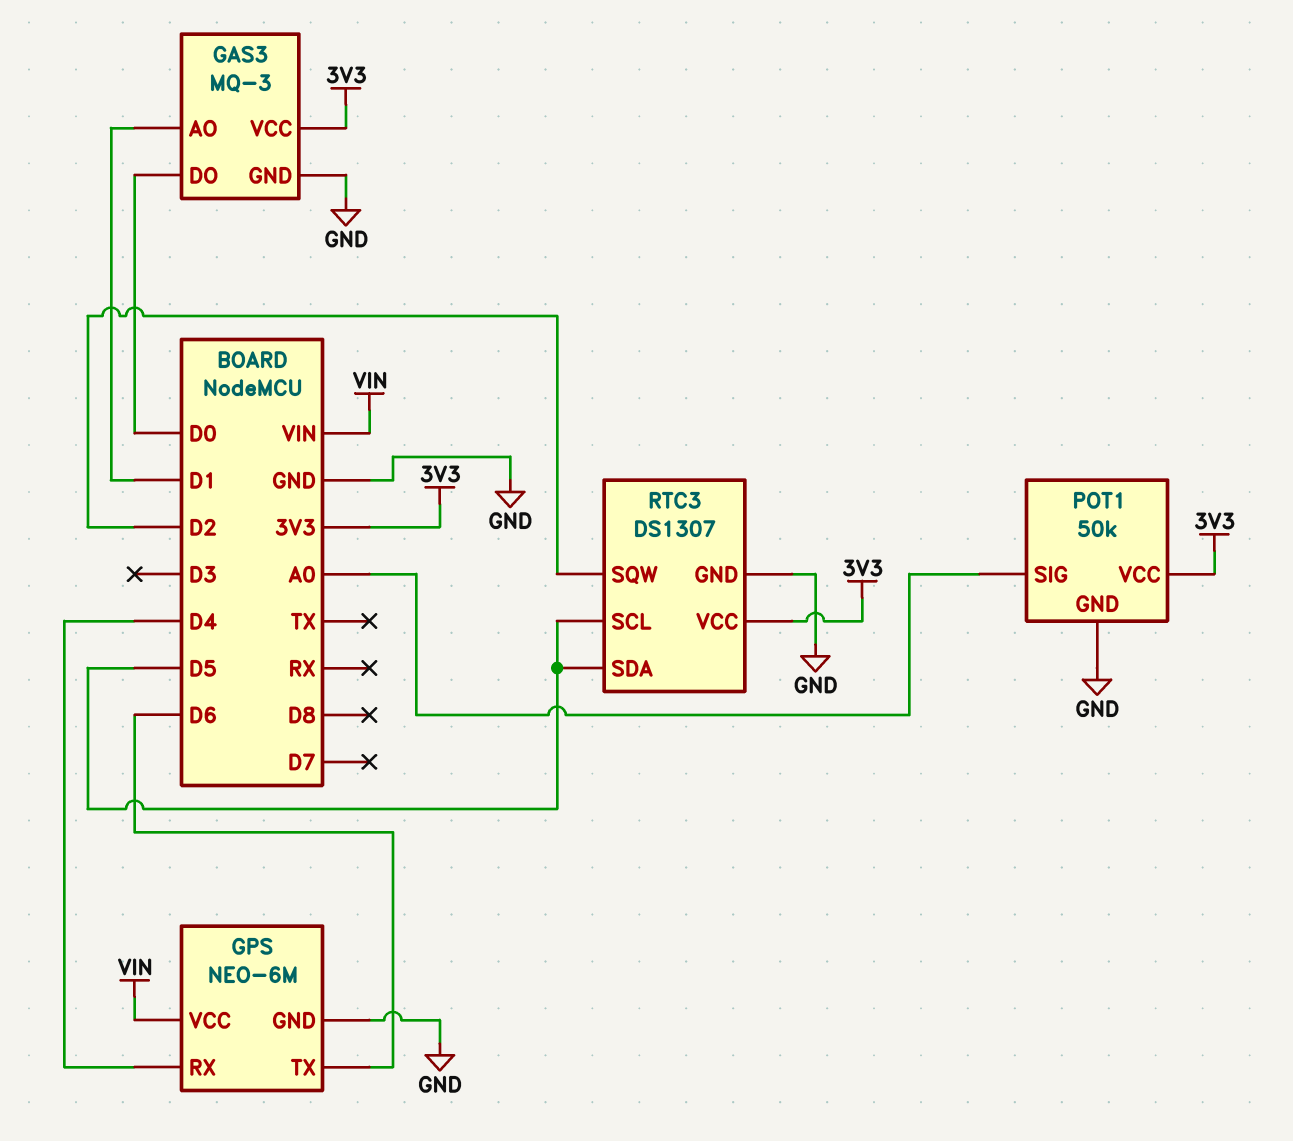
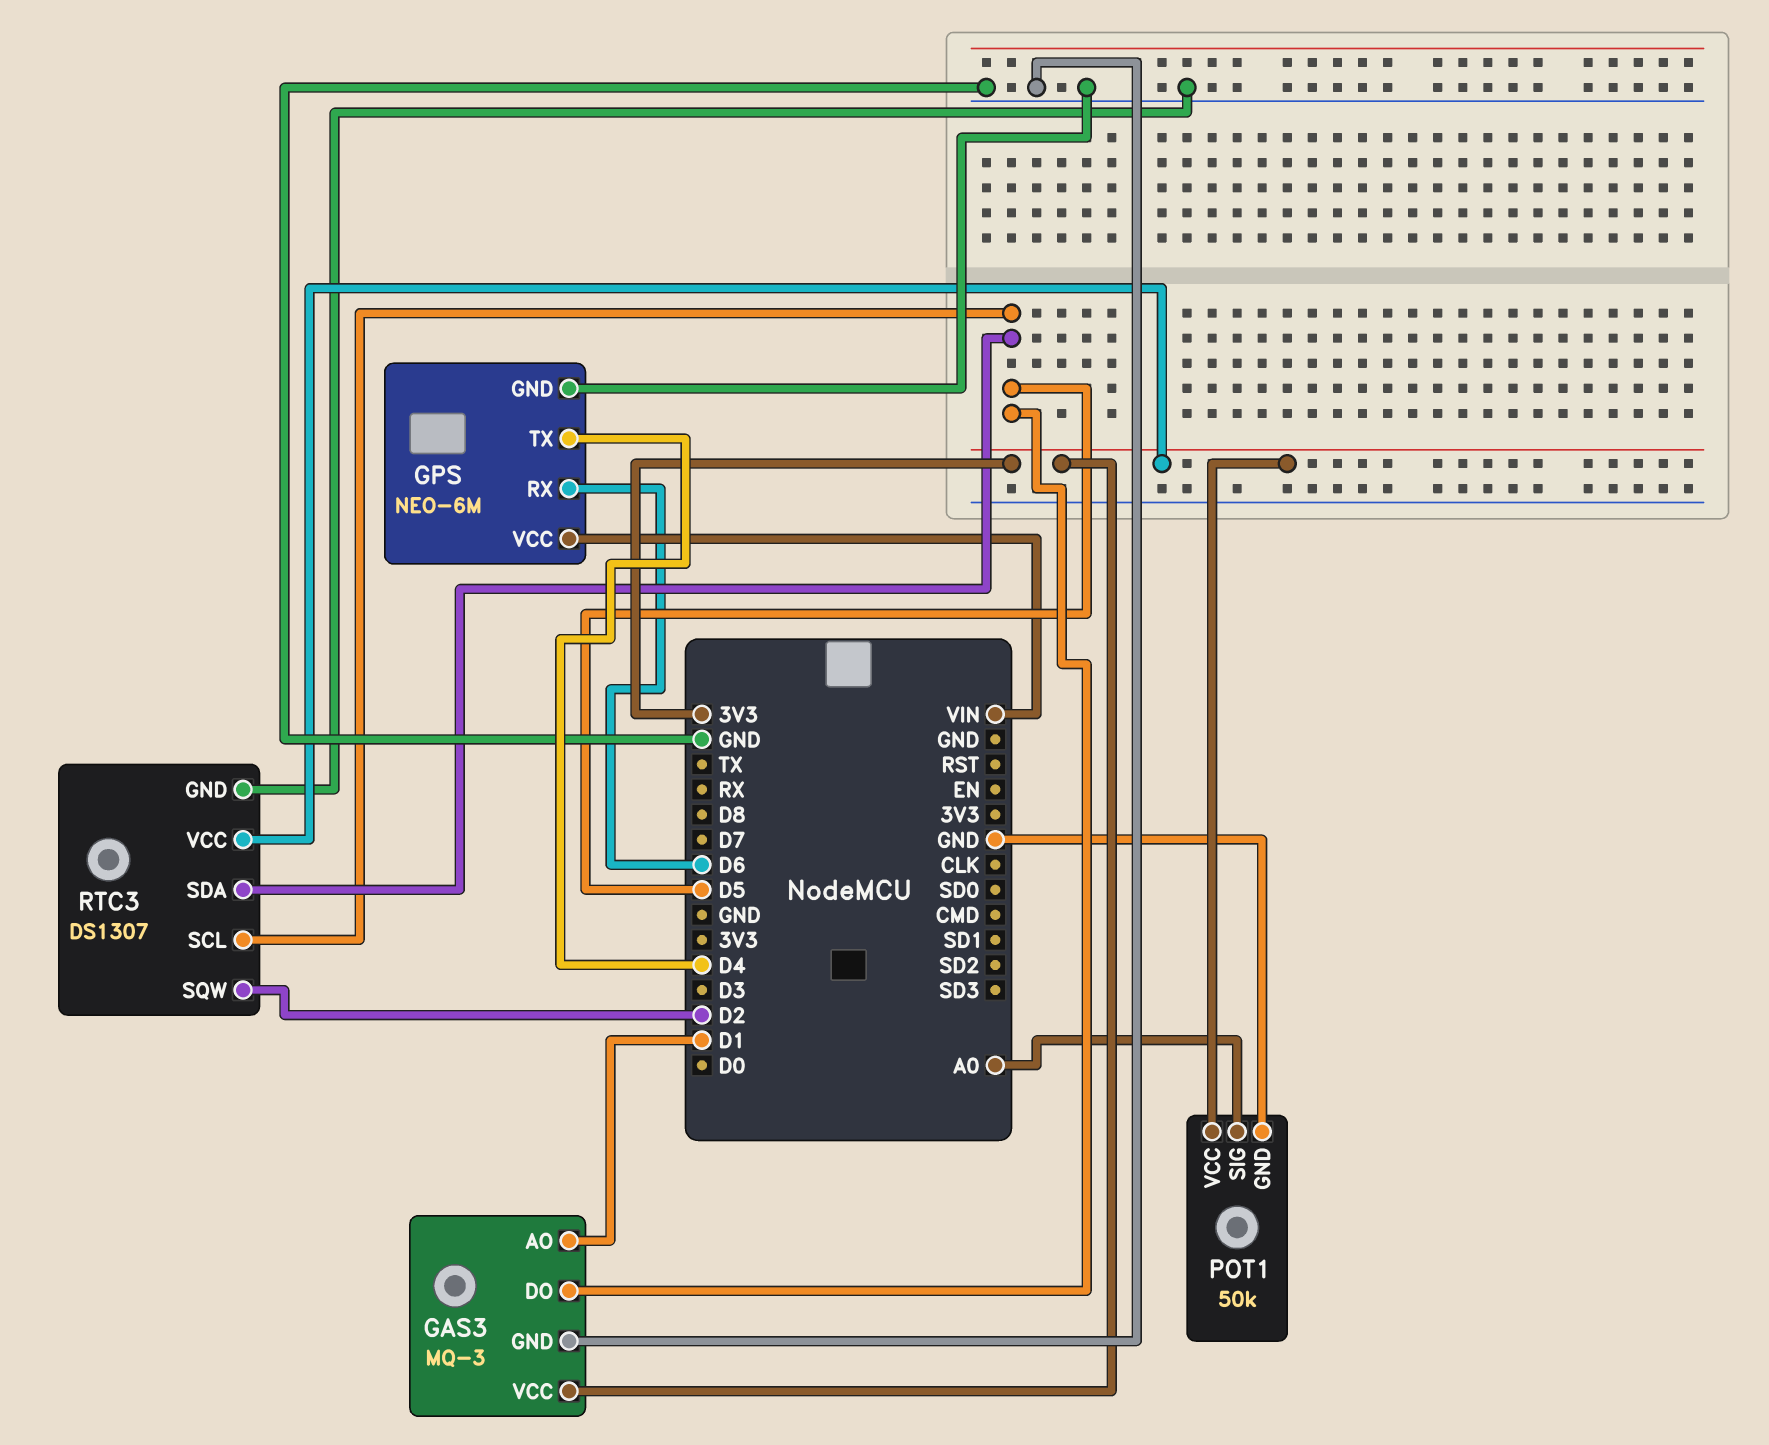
GAS3 pin DO: D0 -> D5
GPS pin RX: D4 -> D6
GPS pin TX: D6 -> D4

